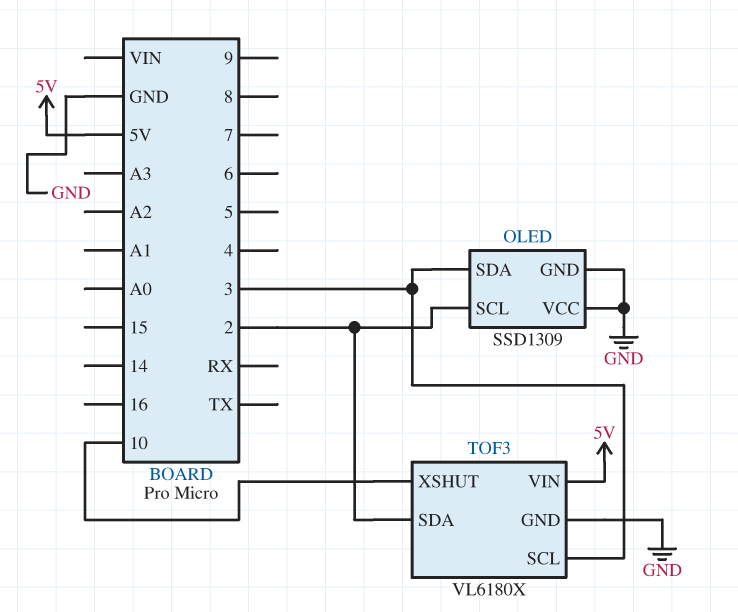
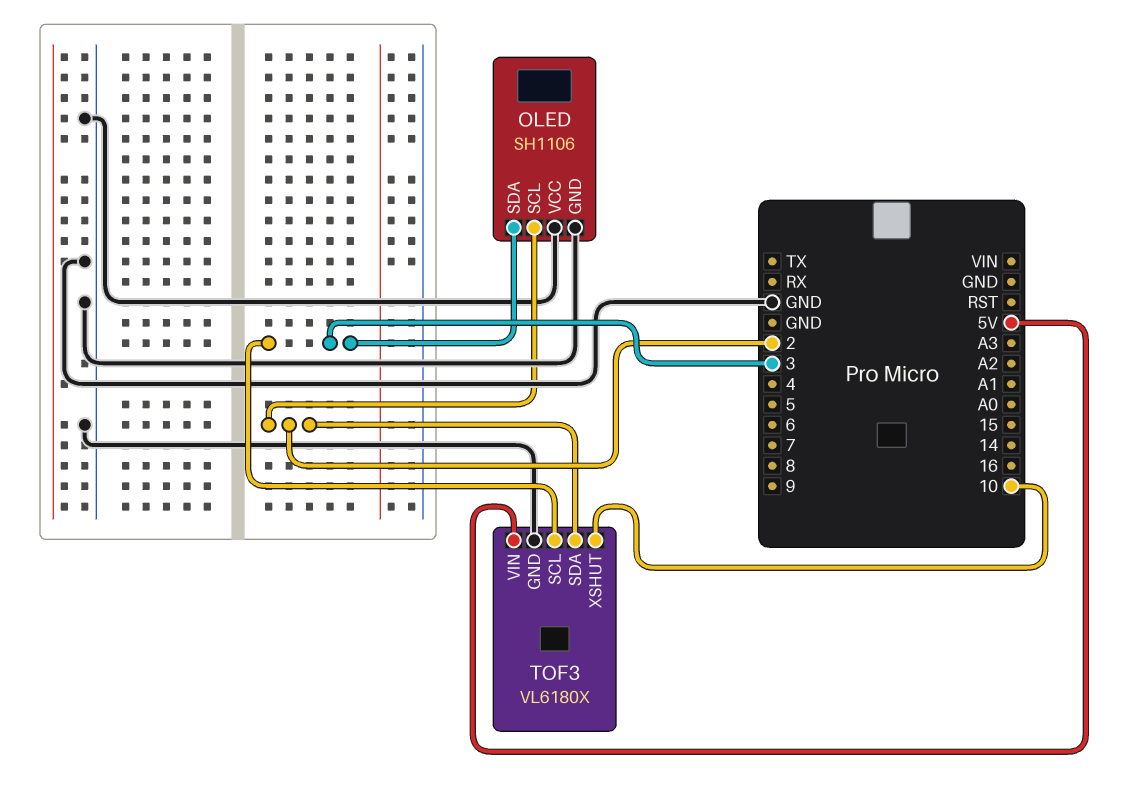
OLED: SSD1309 -> SH1106

